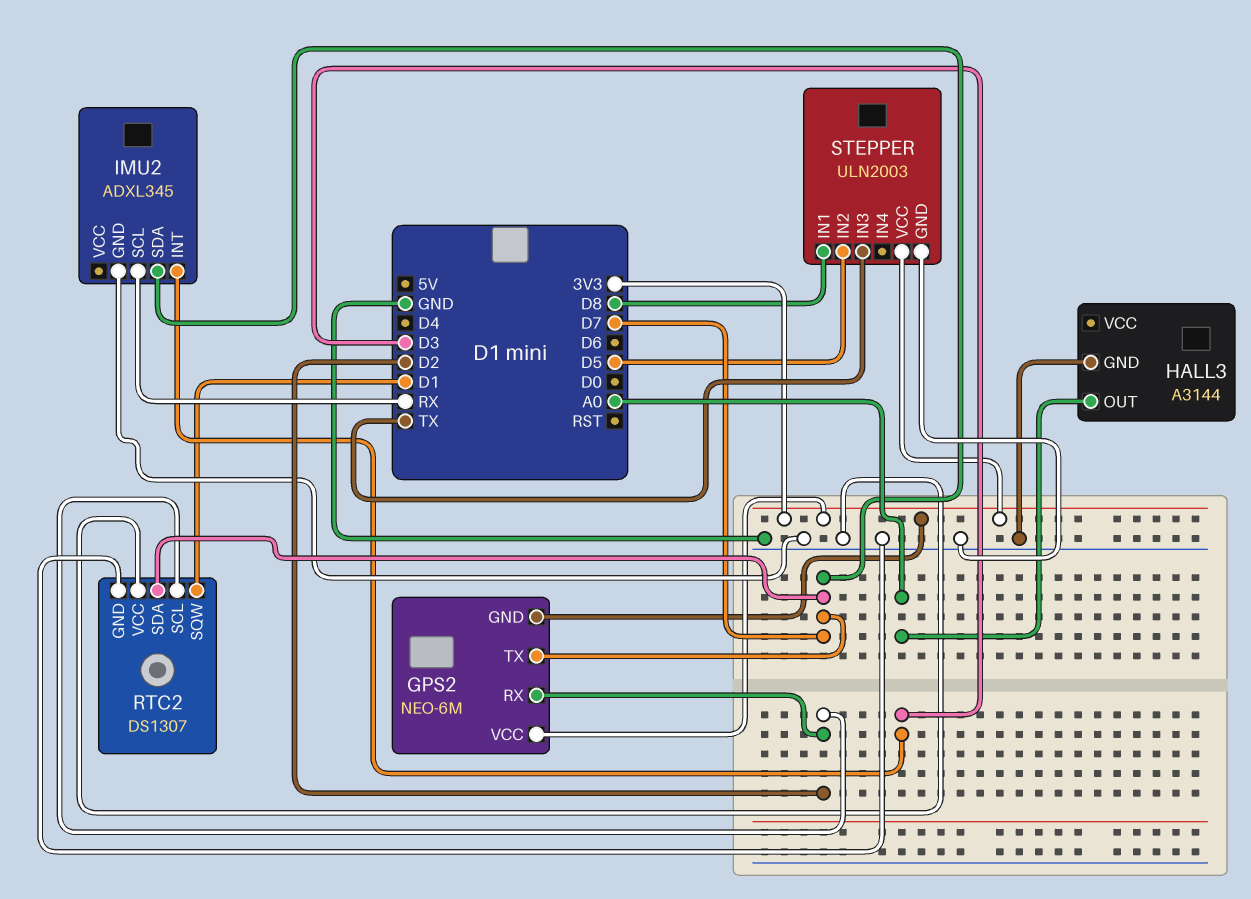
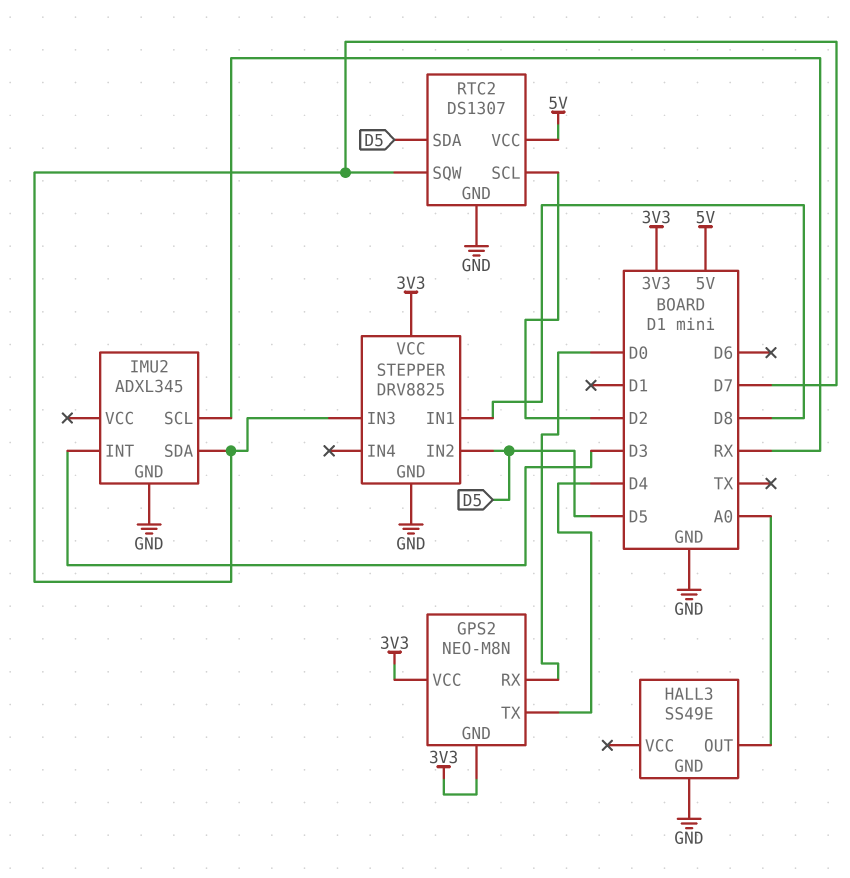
GPS2: NEO-6M -> NEO-M8N
GPS2 pin RX: D2 -> D0
GPS2 pin TX: D7 -> D4
HALL3: A3144 -> SS49E
RTC2 pin SDA: D7 -> D5
RTC2 pin SQW: D1 -> D7
RTC2 pin VCC: GND -> 5V
STEPPER: ULN2003 -> DRV8825
STEPPER pin IN3: TX -> D7

